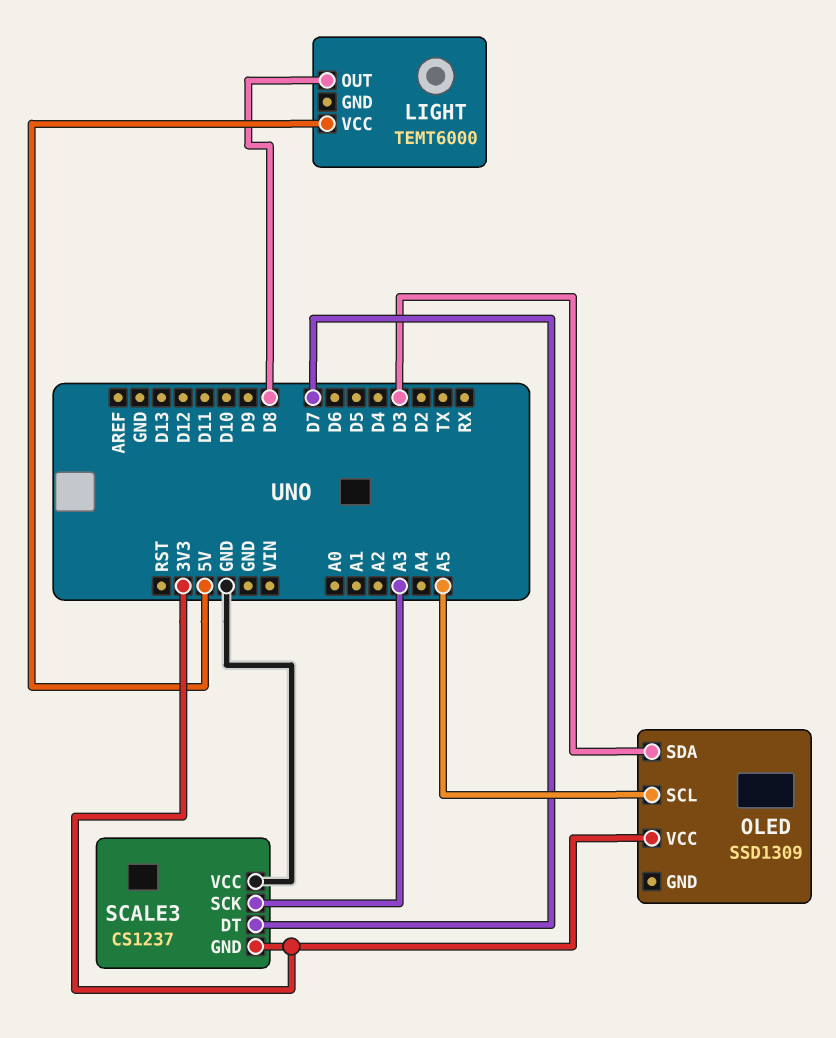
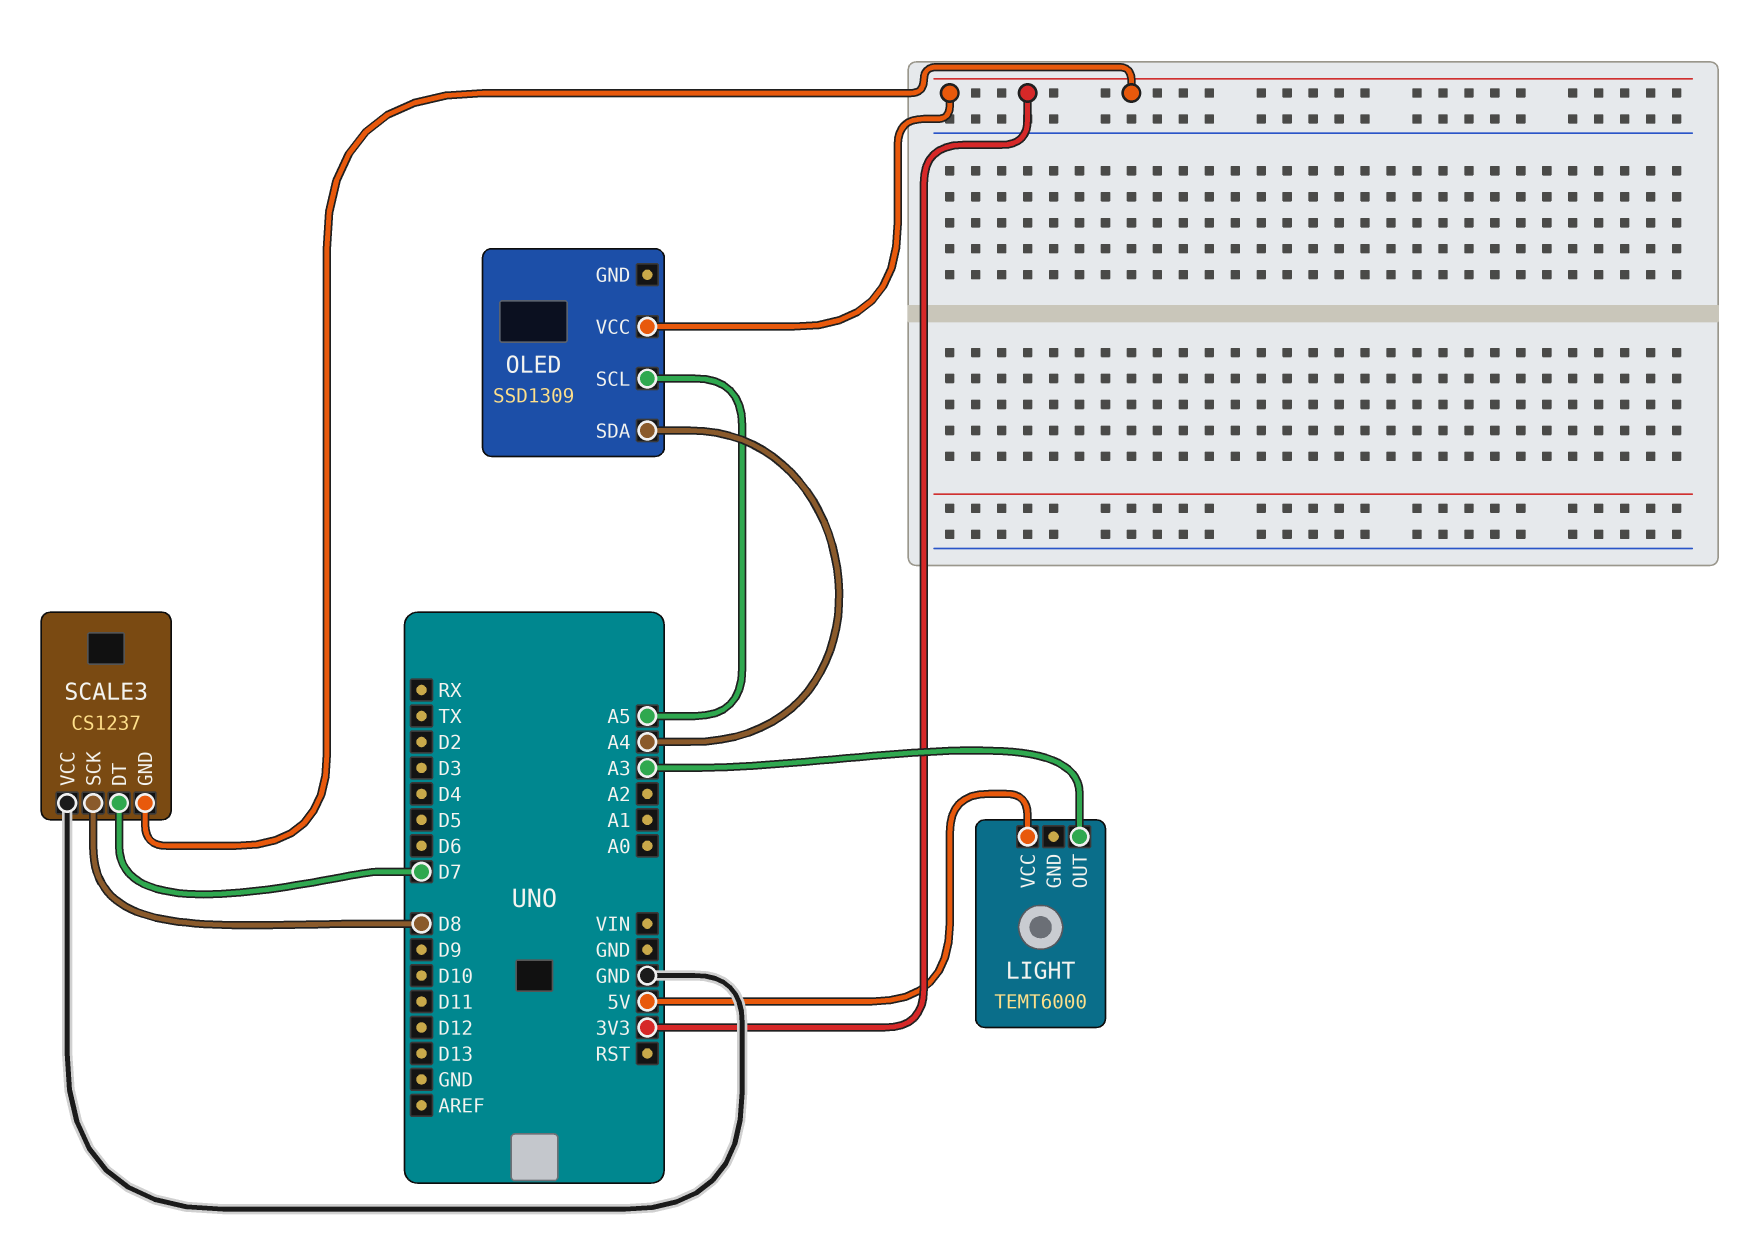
LIGHT pin OUT: D8 -> A3
OLED pin SDA: D3 -> A4
SCALE3 pin SCK: A3 -> D8

